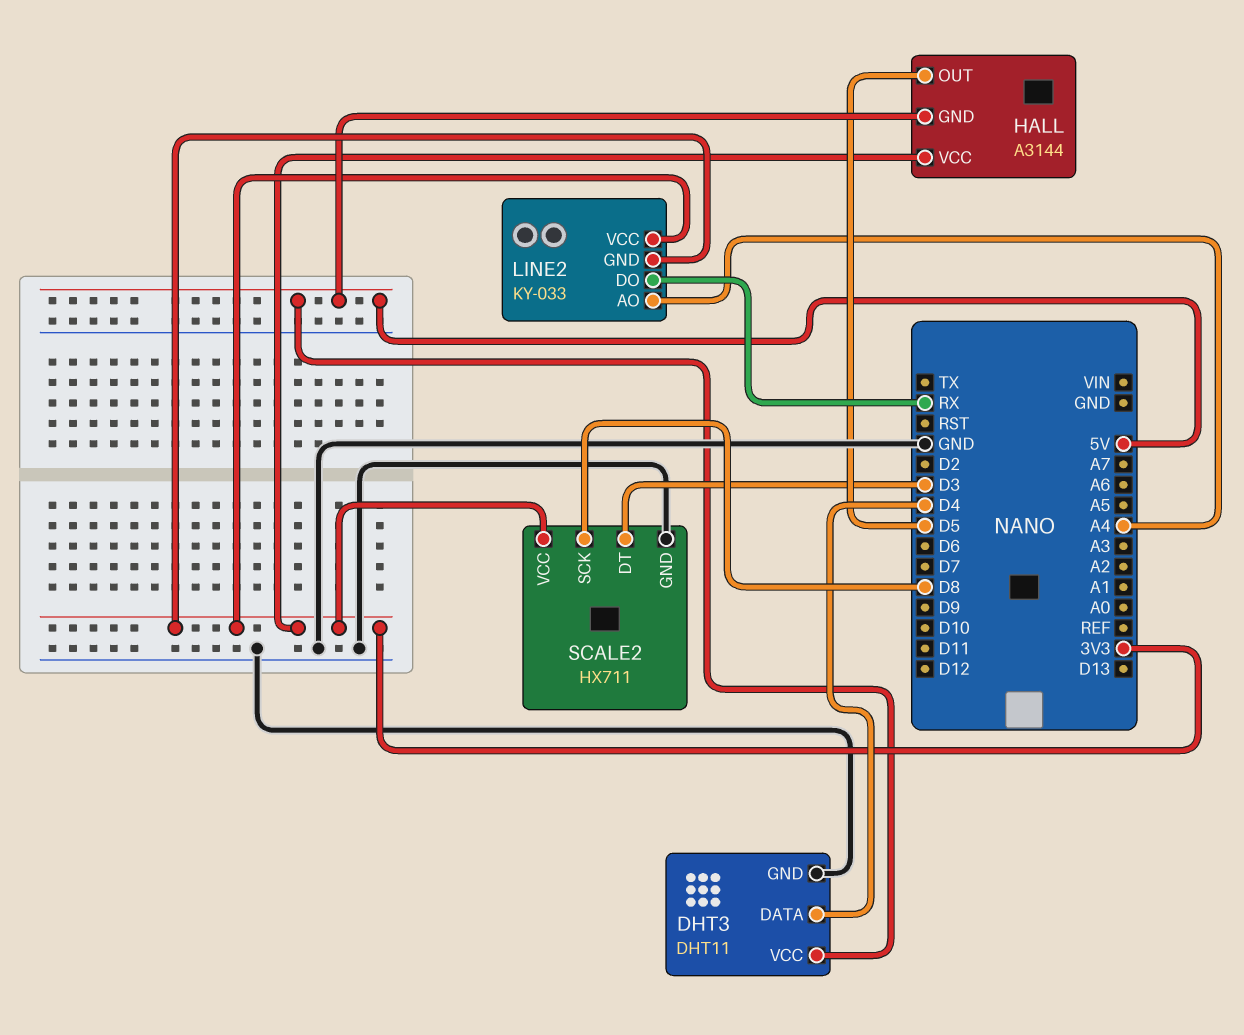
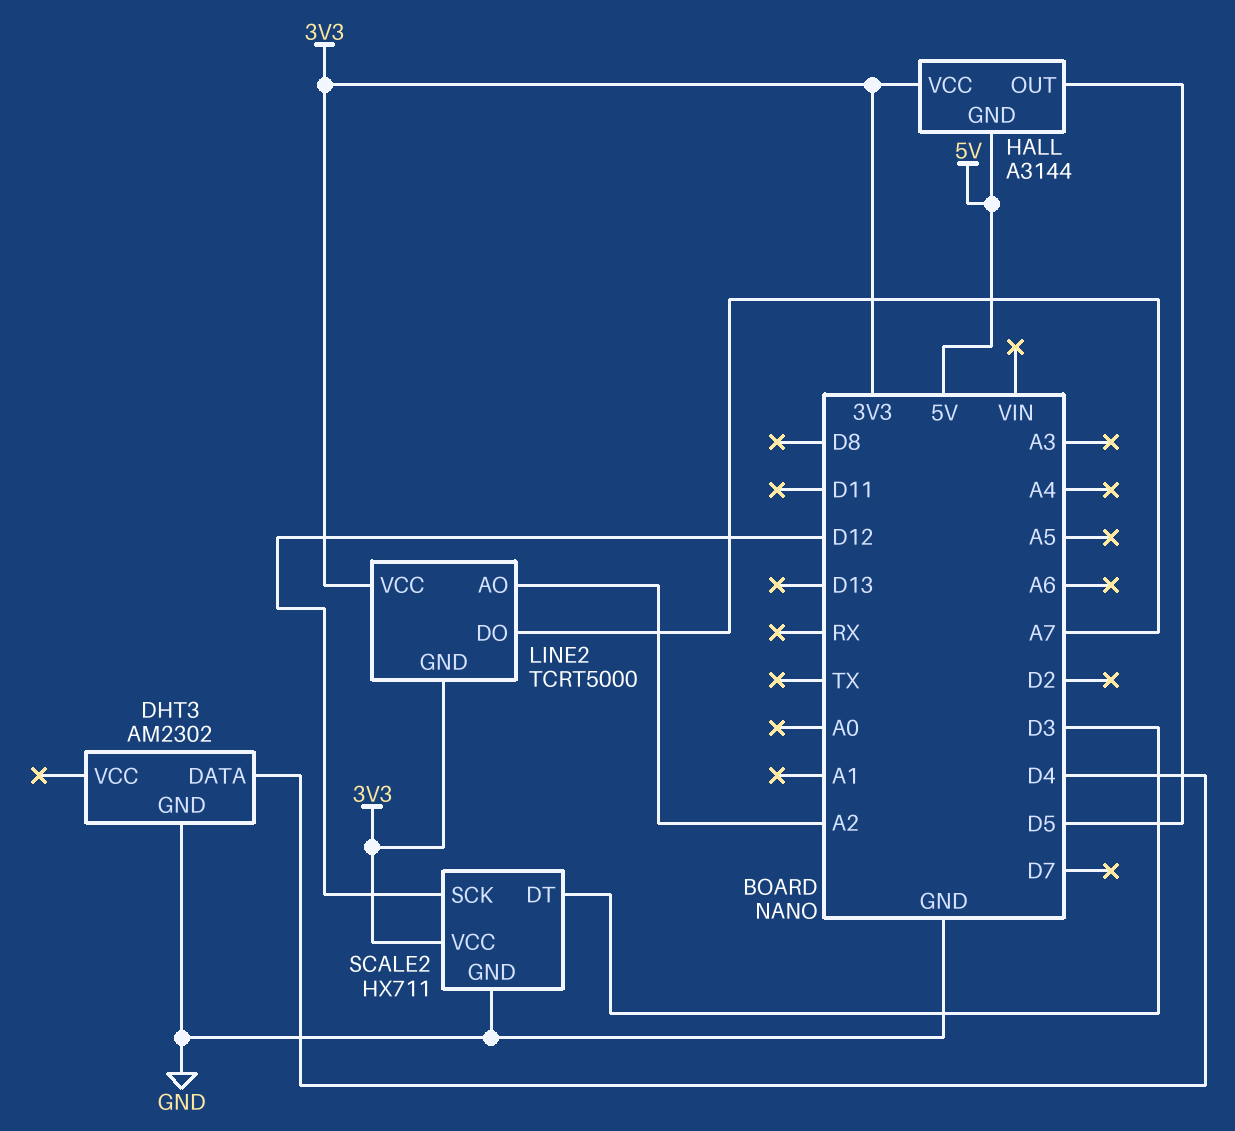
DHT3: DHT11 -> AM2302
DHT3 pin VCC: 5V -> none
LINE2: KY-033 -> TCRT5000
LINE2 pin AO: A4 -> A2
LINE2 pin DO: RX -> A7
SCALE2 pin SCK: D8 -> D12

